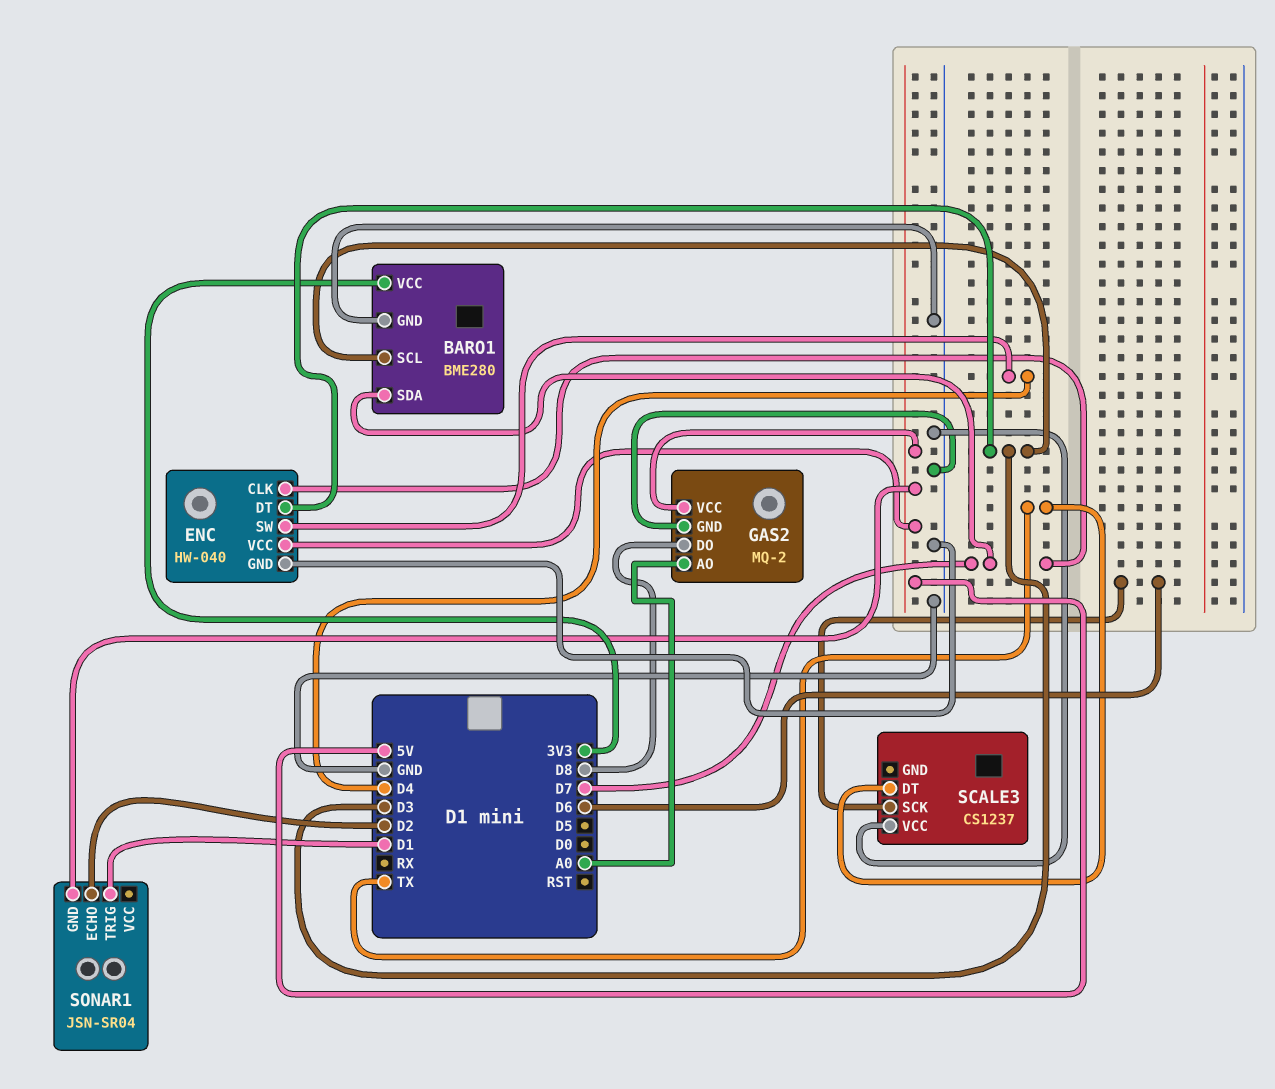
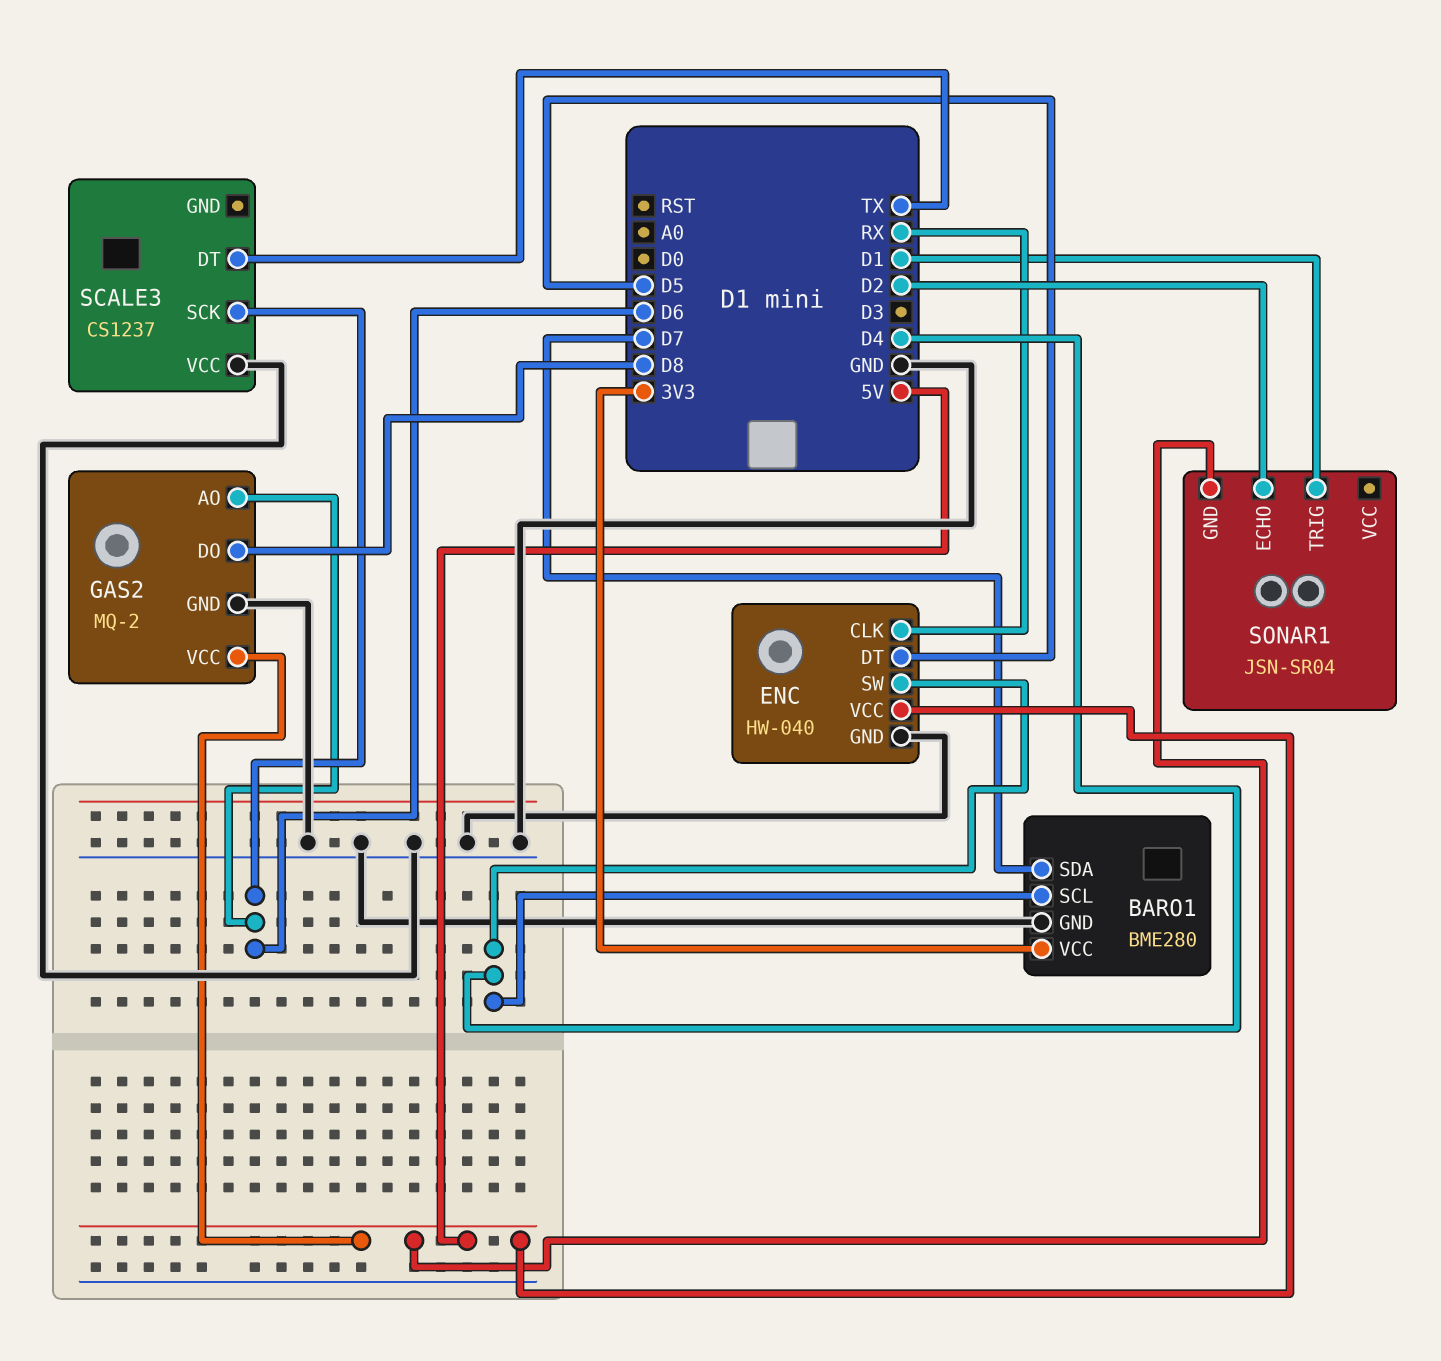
BARO1 pin SCL: D3 -> D4
ENC pin CLK: D7 -> RX
ENC pin DT: D3 -> D5
GAS2 pin AO: A0 -> D6

